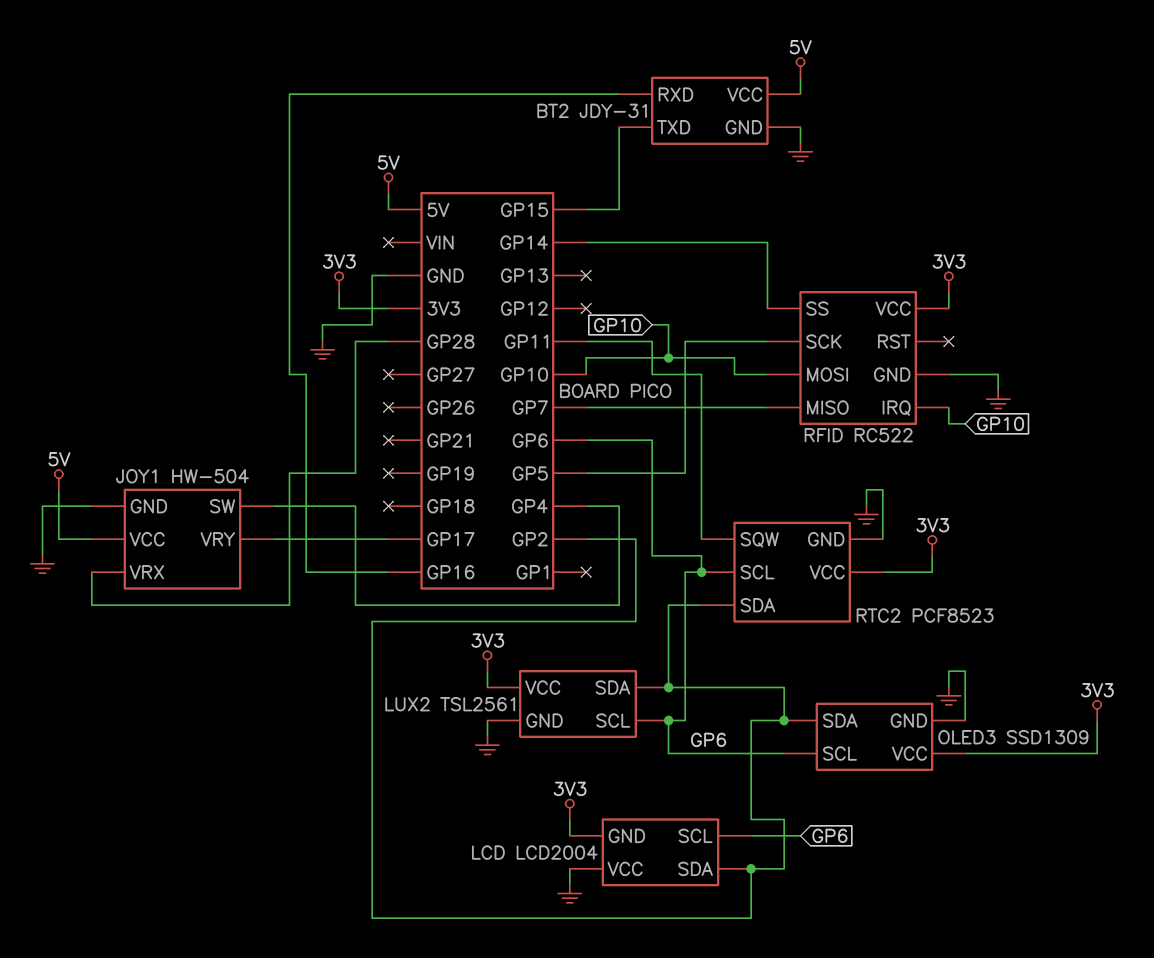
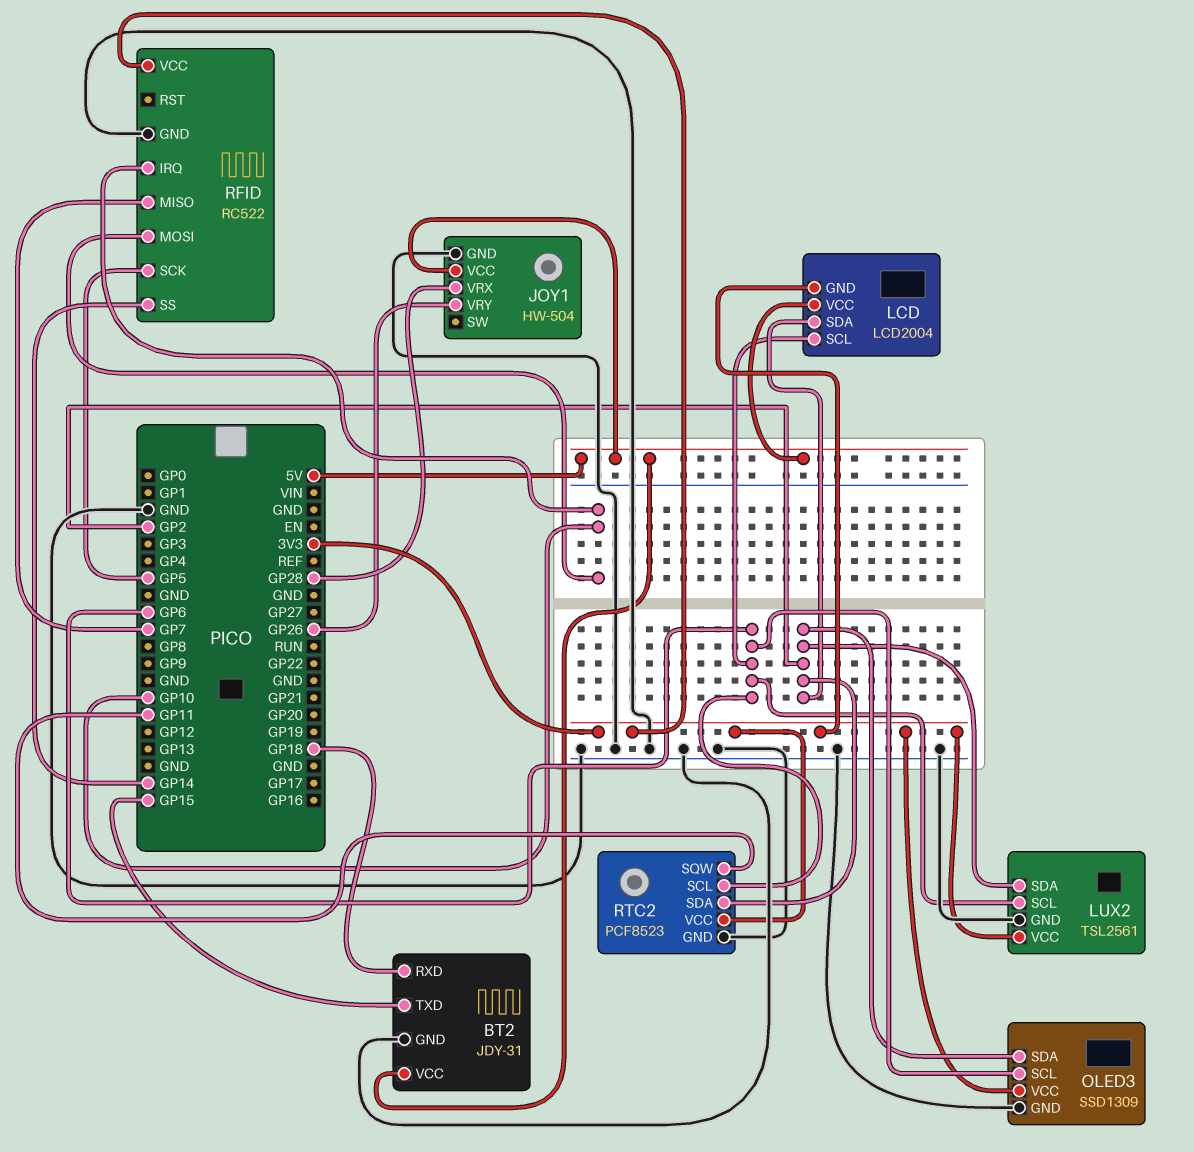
BT2 pin RXD: GP16 -> GP18
JOY1 pin SW: GP4 -> none
JOY1 pin VRY: GP17 -> GP26
LCD pin VCC: GND -> 5V

